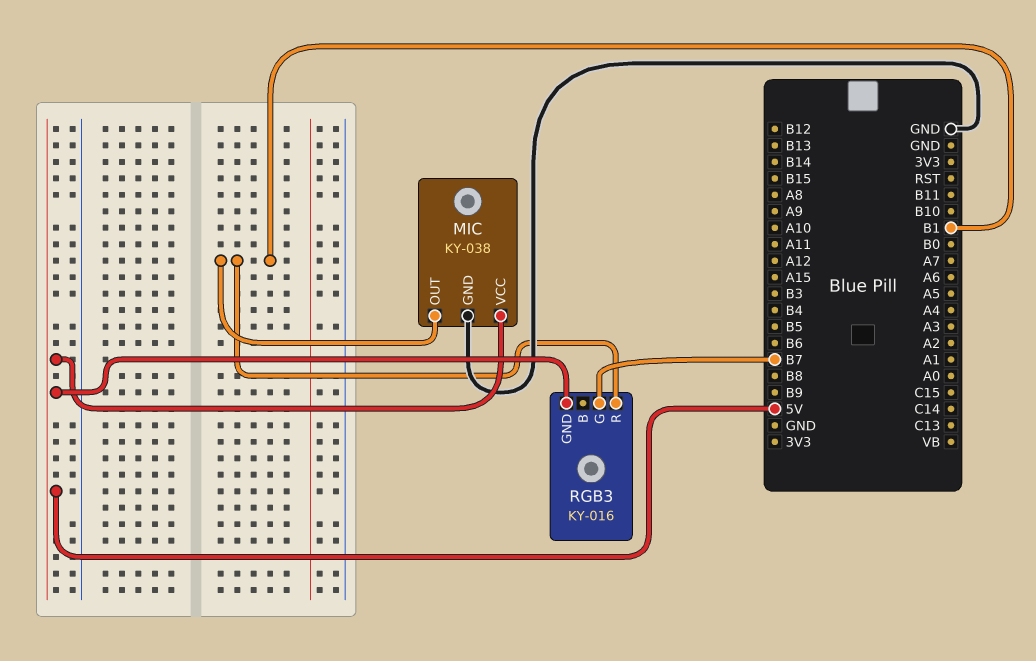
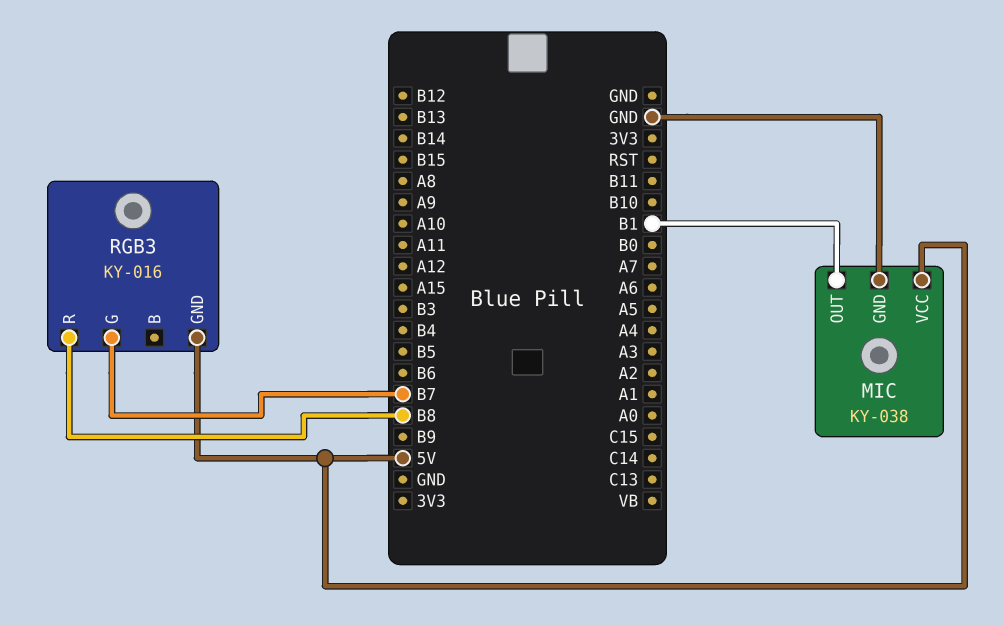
RGB3 pin R: B1 -> B8

